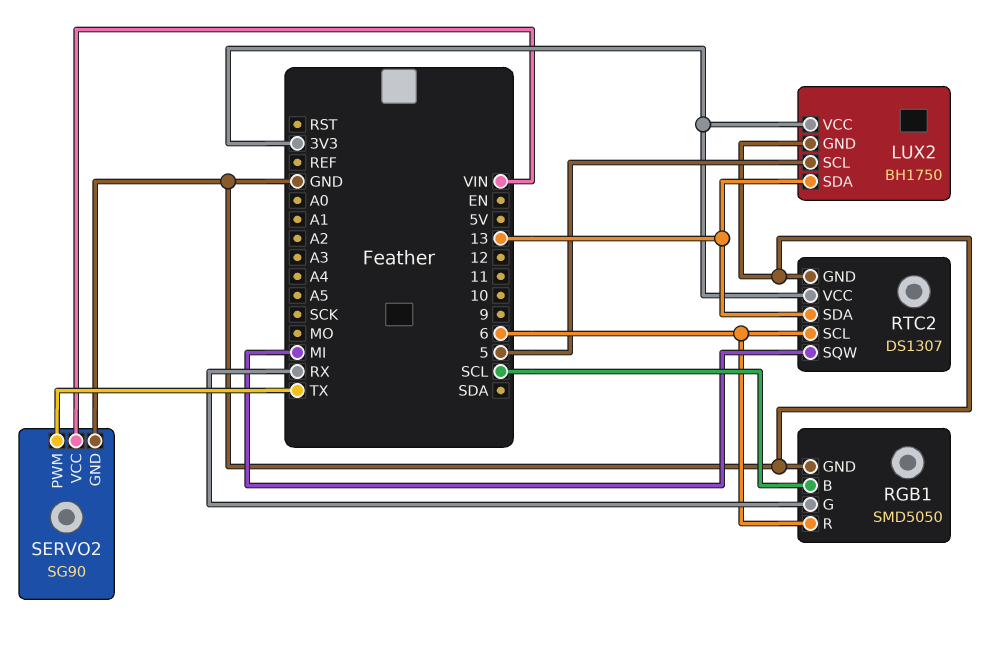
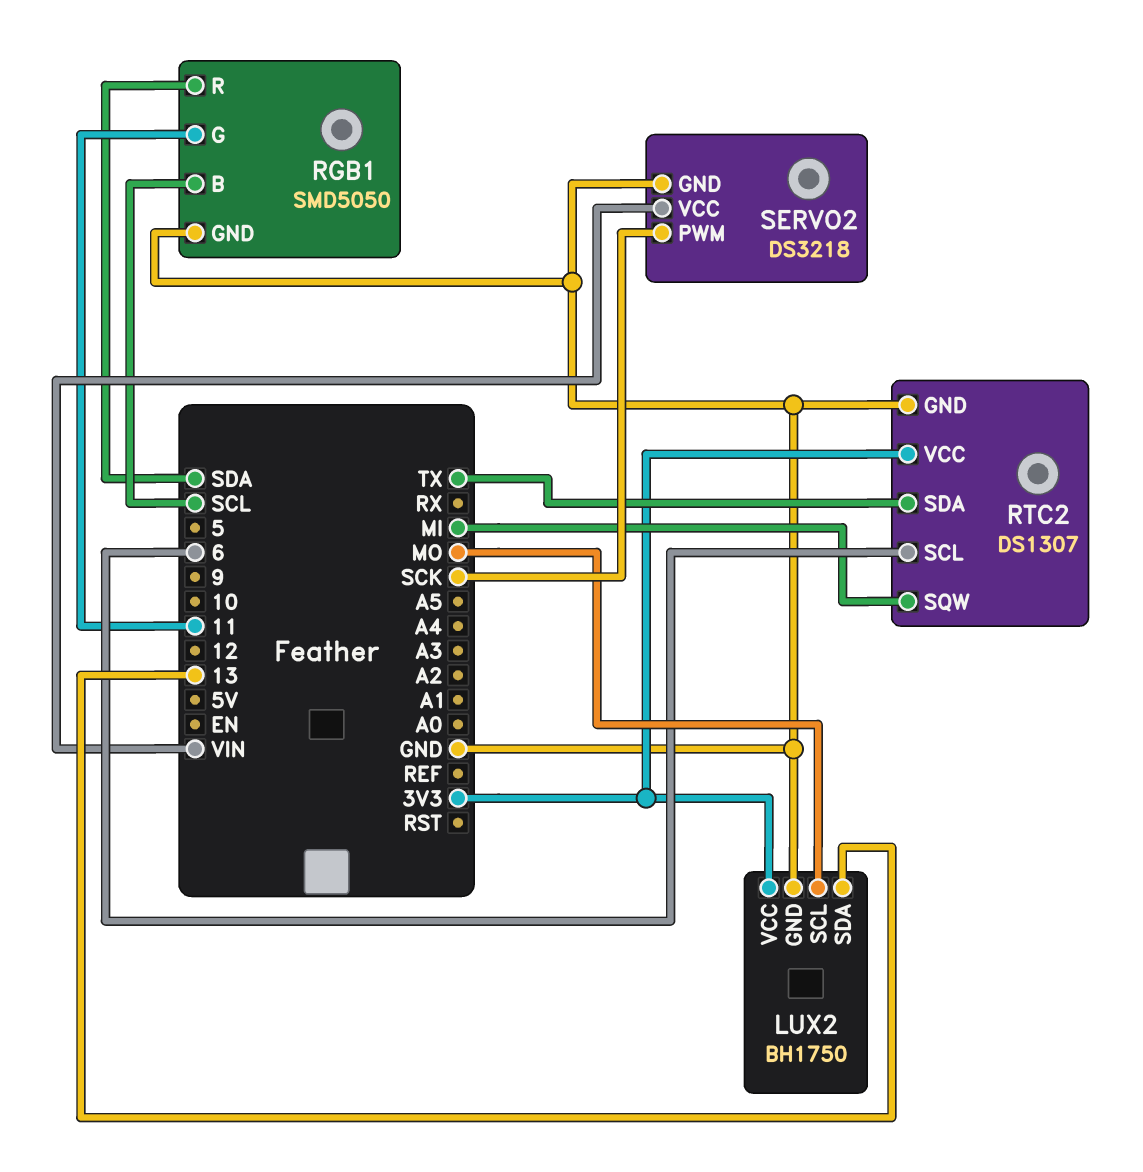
LUX2 pin SCL: 5 -> MO
RGB1 pin G: RX -> 11
RGB1 pin R: 6 -> SDA
RTC2 pin SDA: 13 -> TX
SERVO2: SG90 -> DS3218
SERVO2 pin PWM: TX -> SCK

